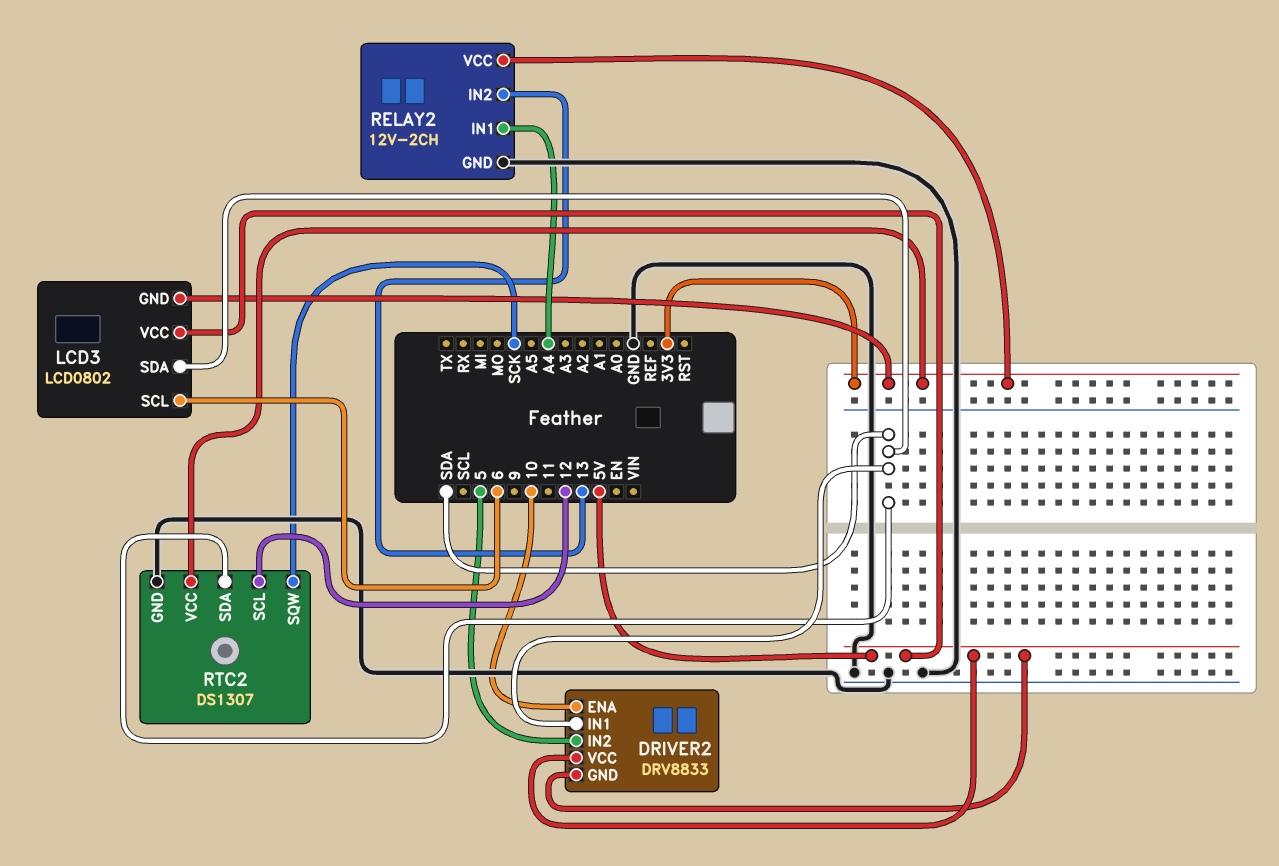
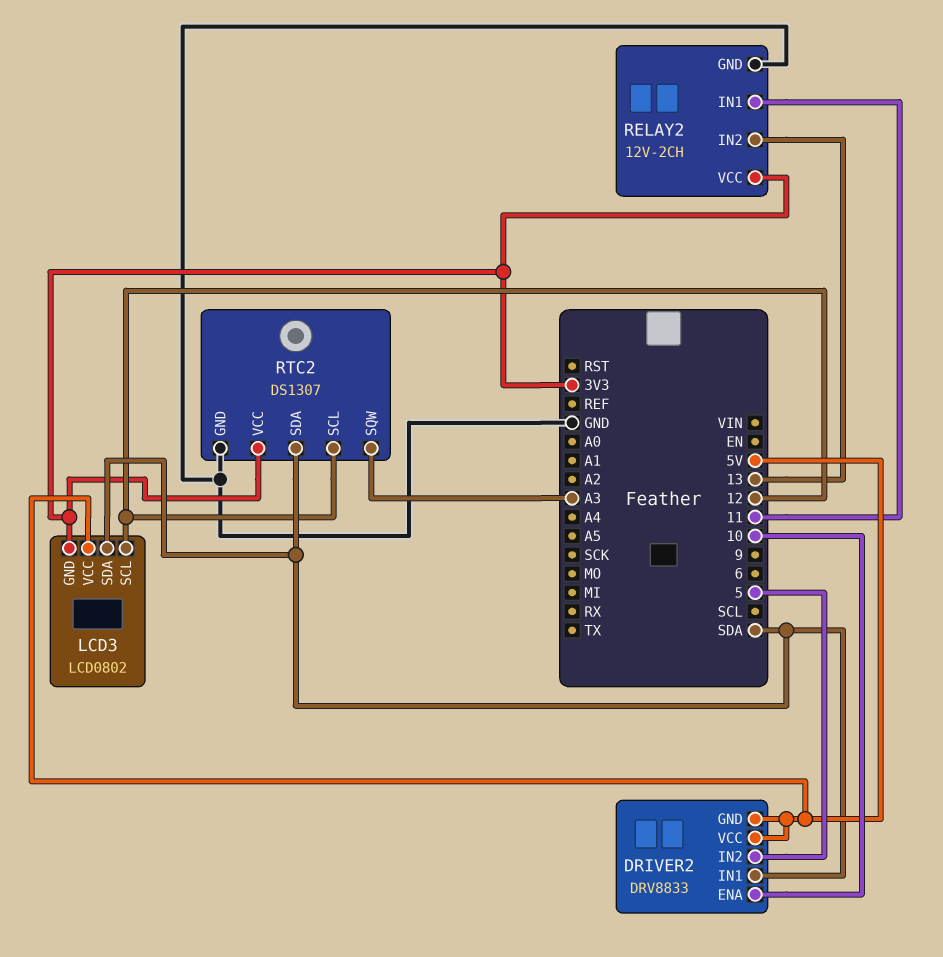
LCD3 pin SCL: 6 -> 12
RELAY2 pin IN1: A4 -> 11
RTC2 pin SQW: SCK -> A3

